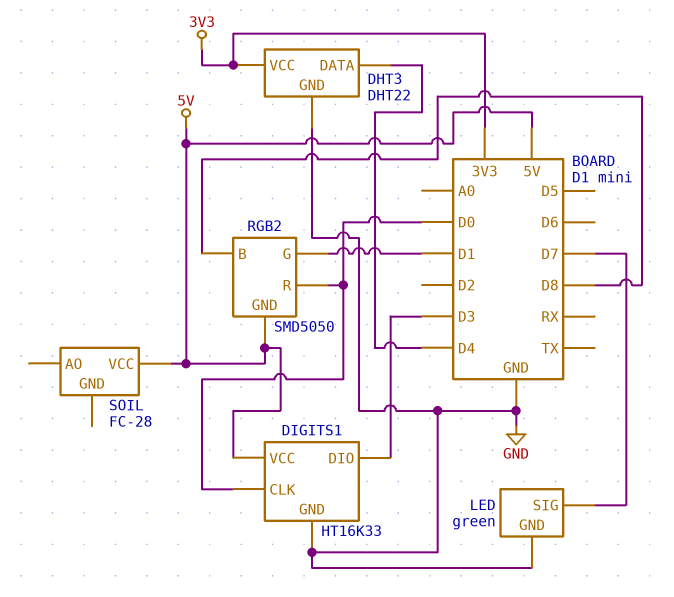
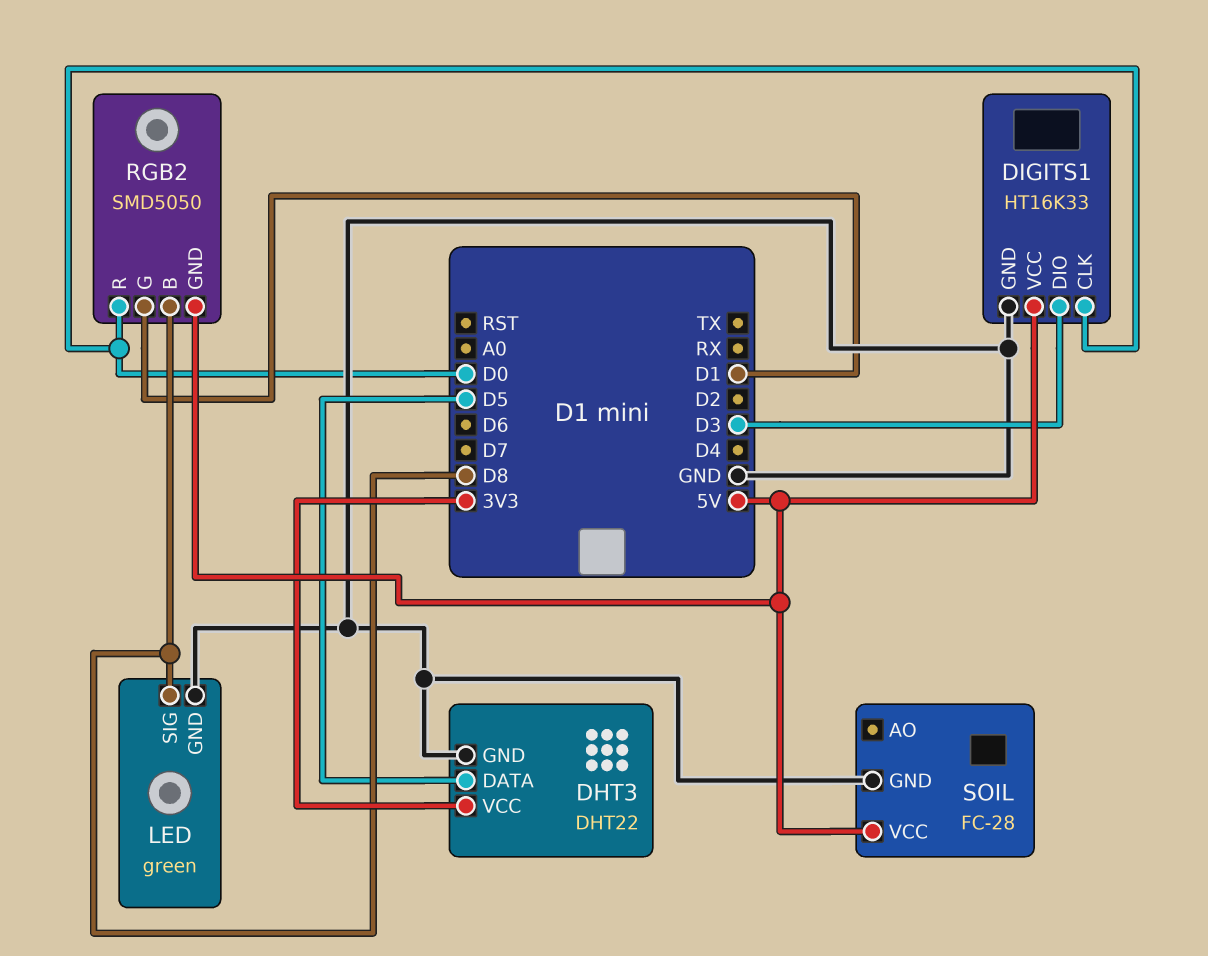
DHT3 pin DATA: D4 -> D5
LED pin SIG: D7 -> D8
SOIL pin GND: none -> GND

